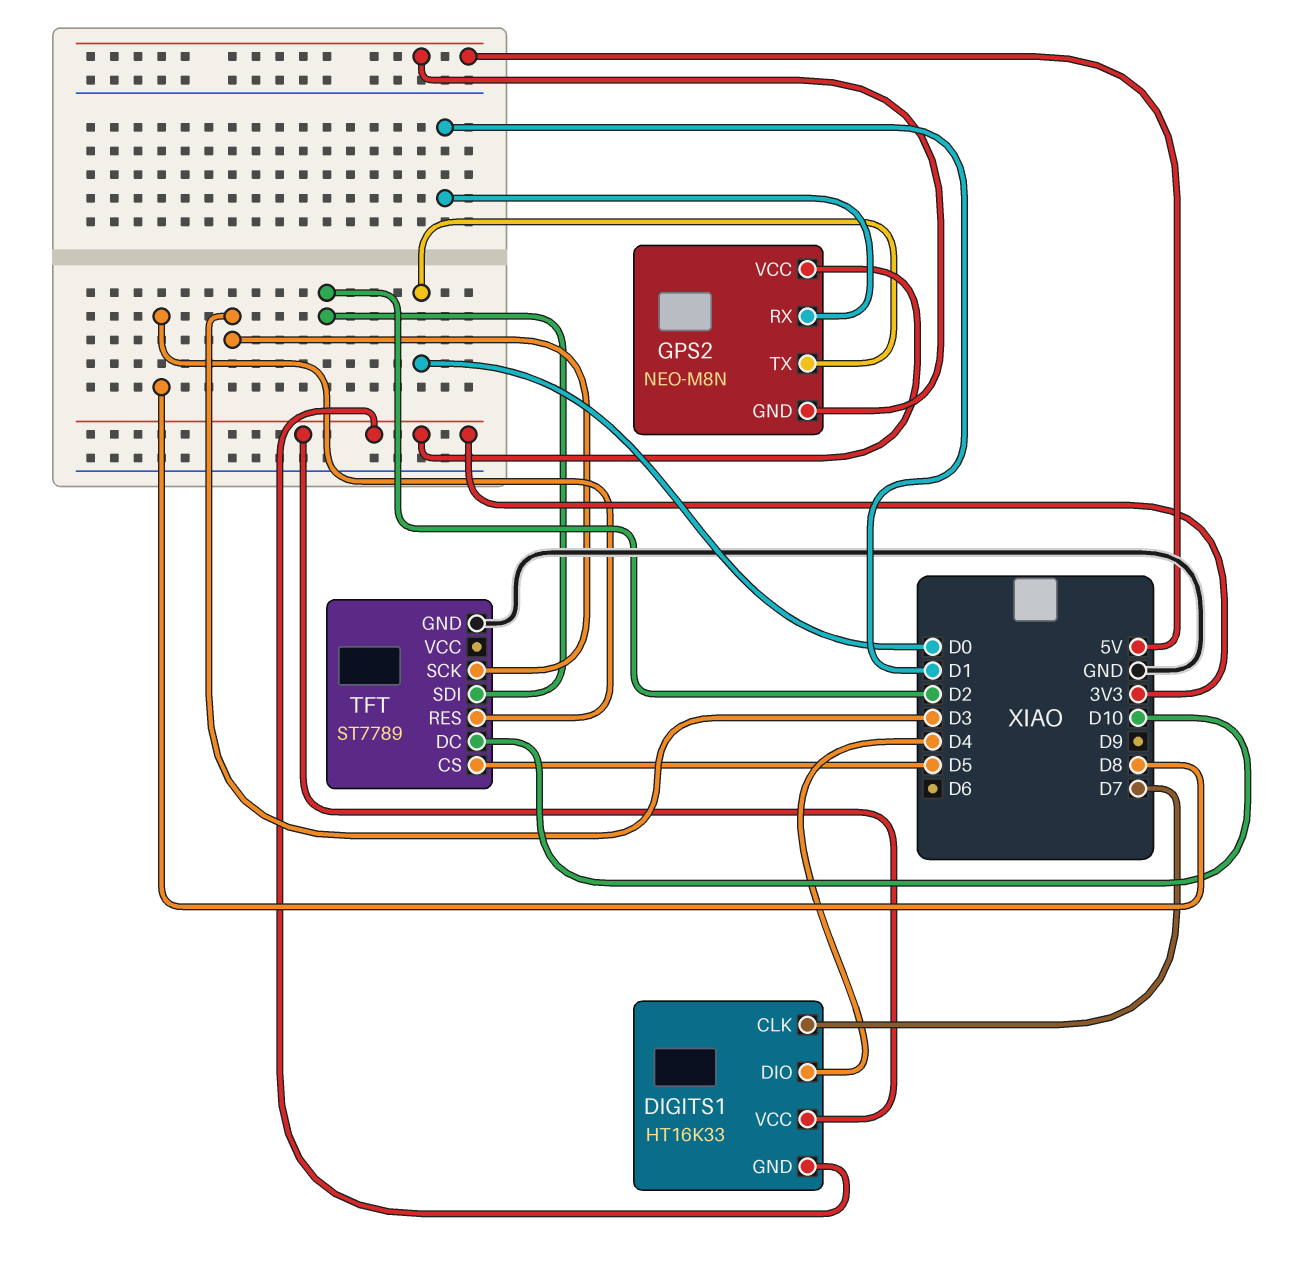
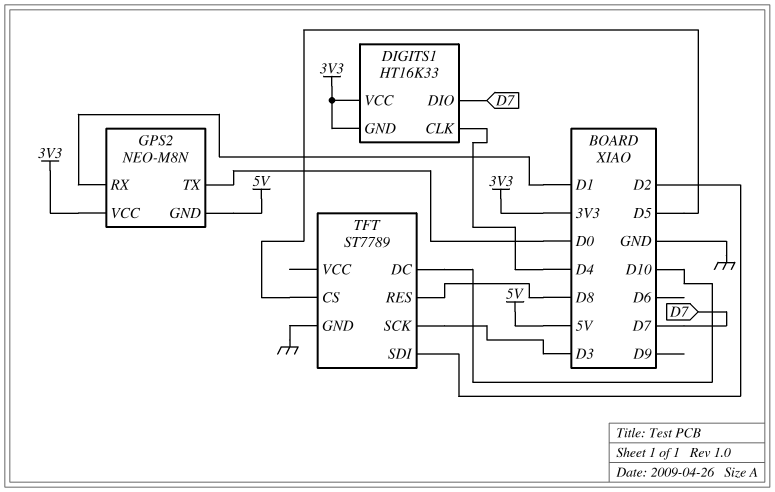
DIGITS1 pin CLK: D7 -> D4
DIGITS1 pin DIO: D4 -> D7

